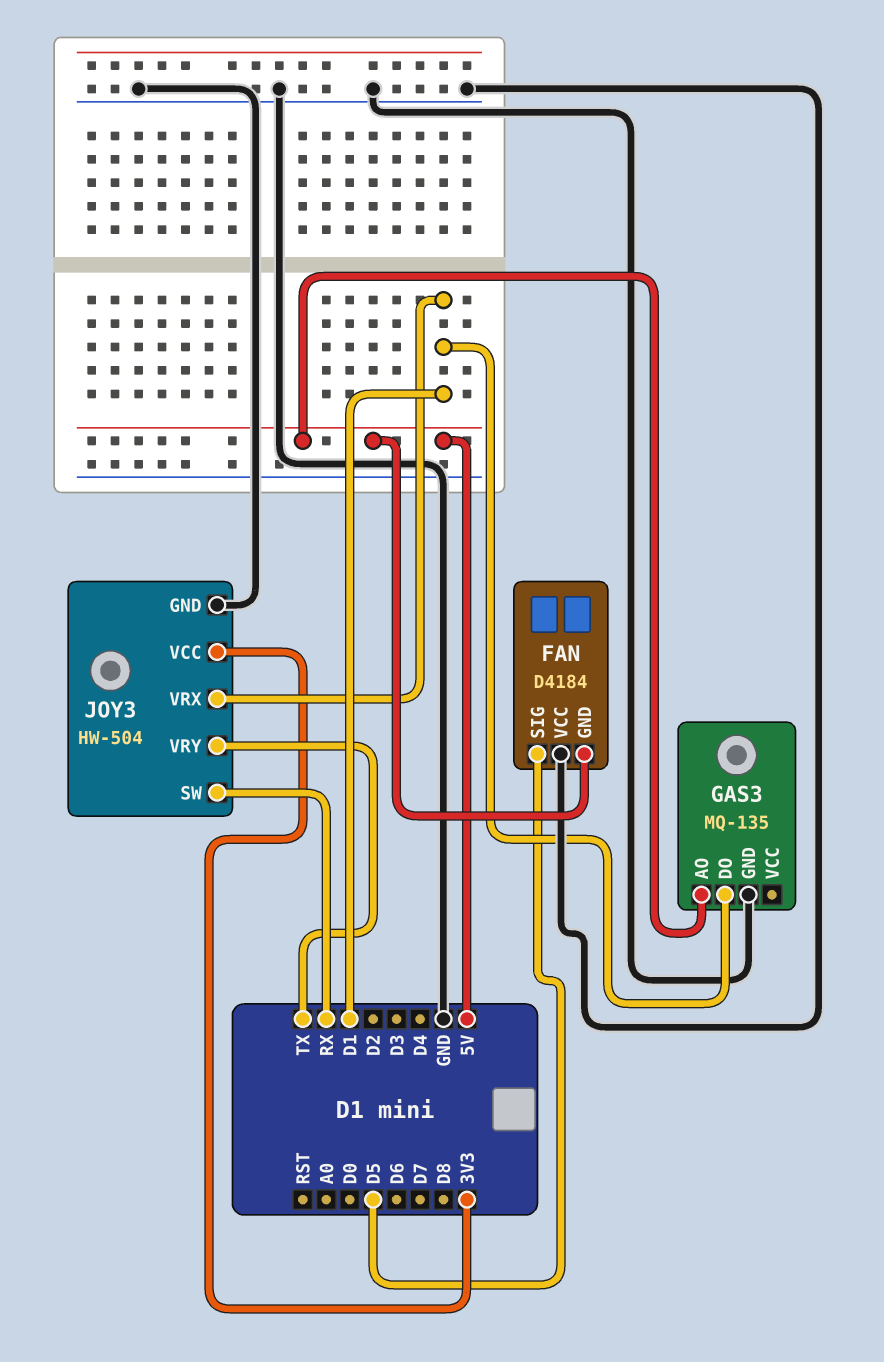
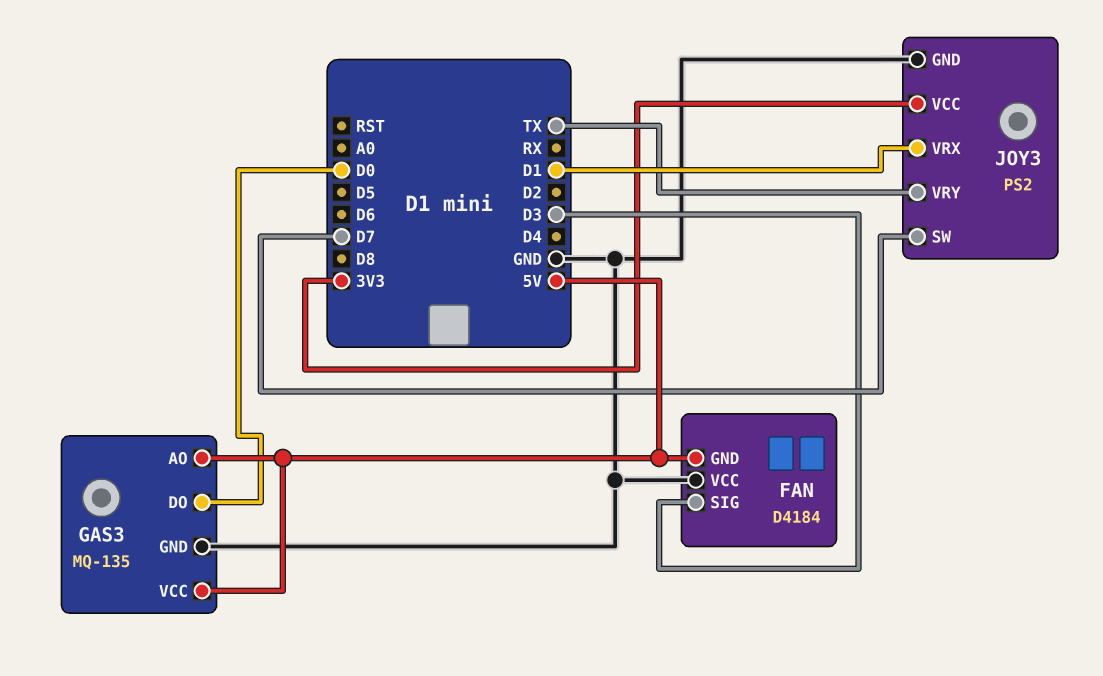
FAN pin SIG: D5 -> D3
GAS3 pin DO: D1 -> D0
GAS3 pin VCC: none -> 5V
JOY3: HW-504 -> PS2
JOY3 pin SW: RX -> D7

